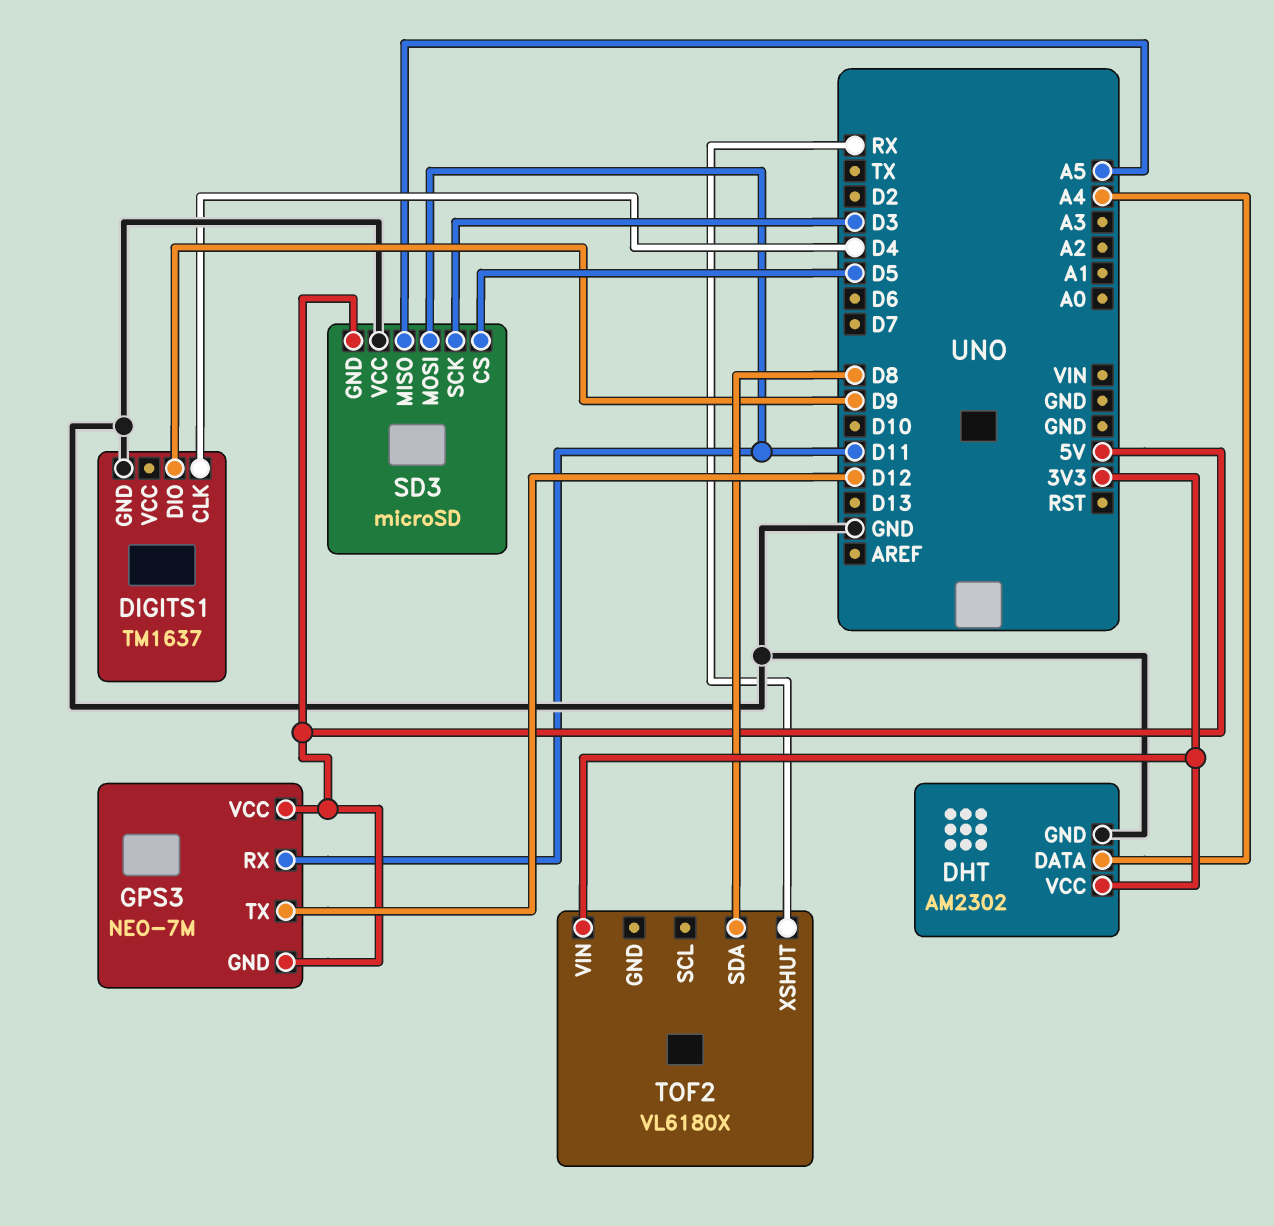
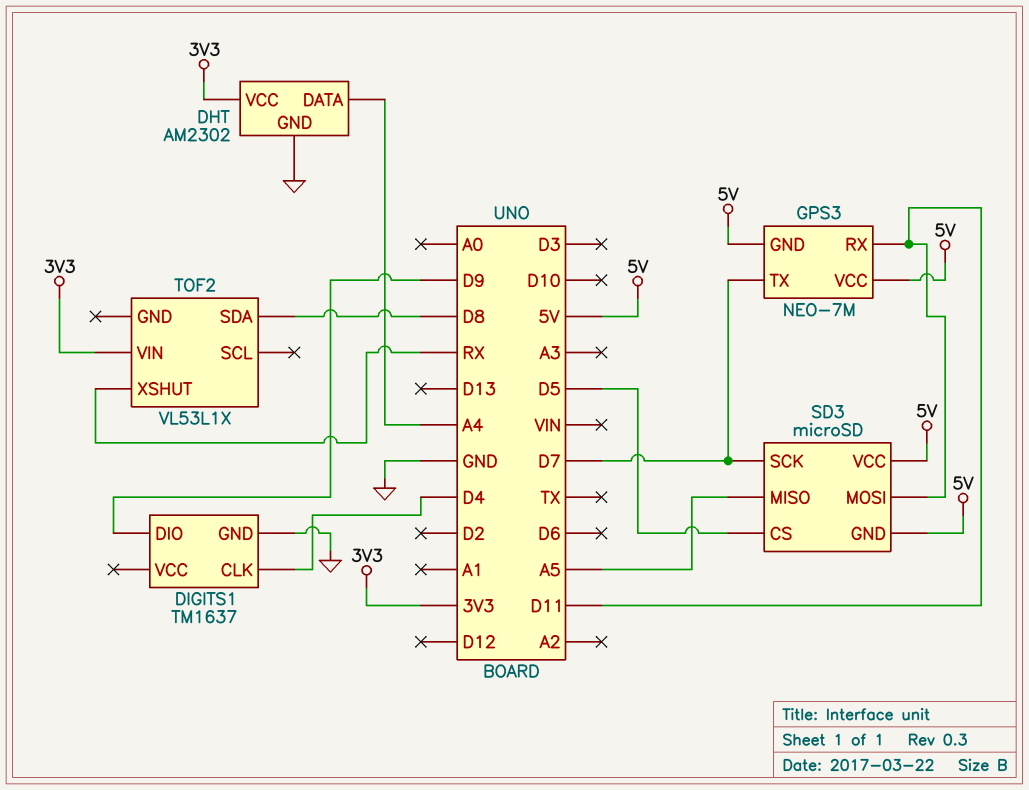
GPS3 pin TX: D12 -> D7
SD3 pin SCK: D3 -> D7
SD3 pin VCC: GND -> 5V
TOF2: VL6180X -> VL53L1X

